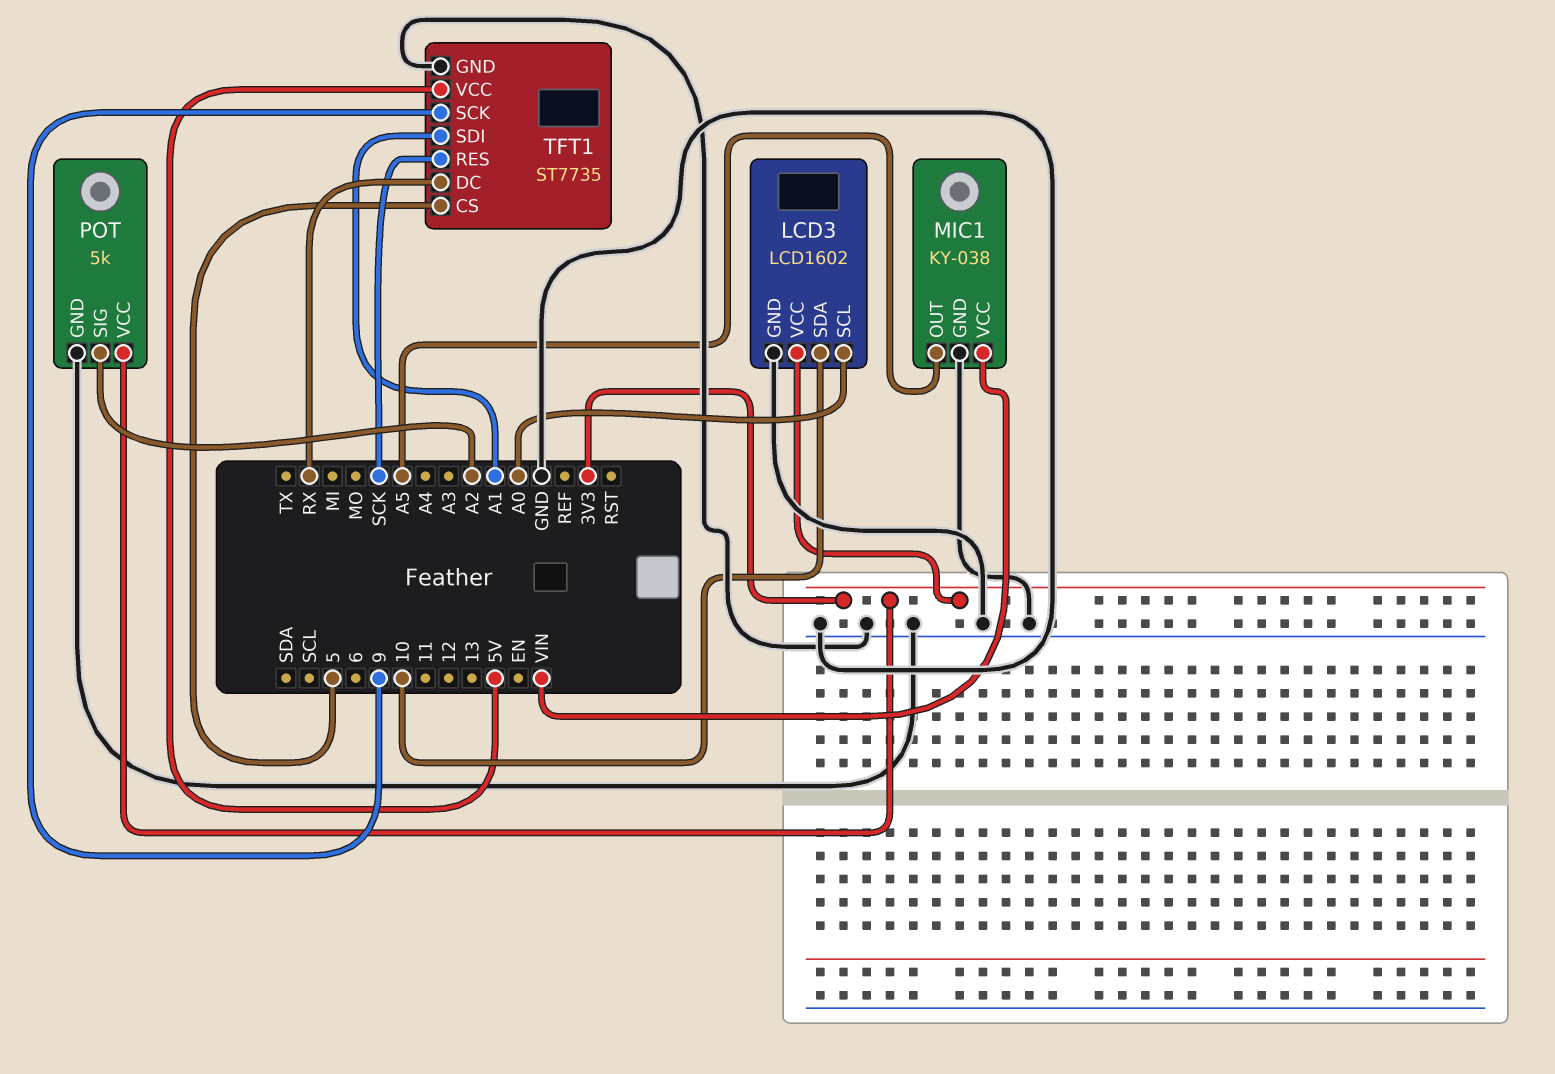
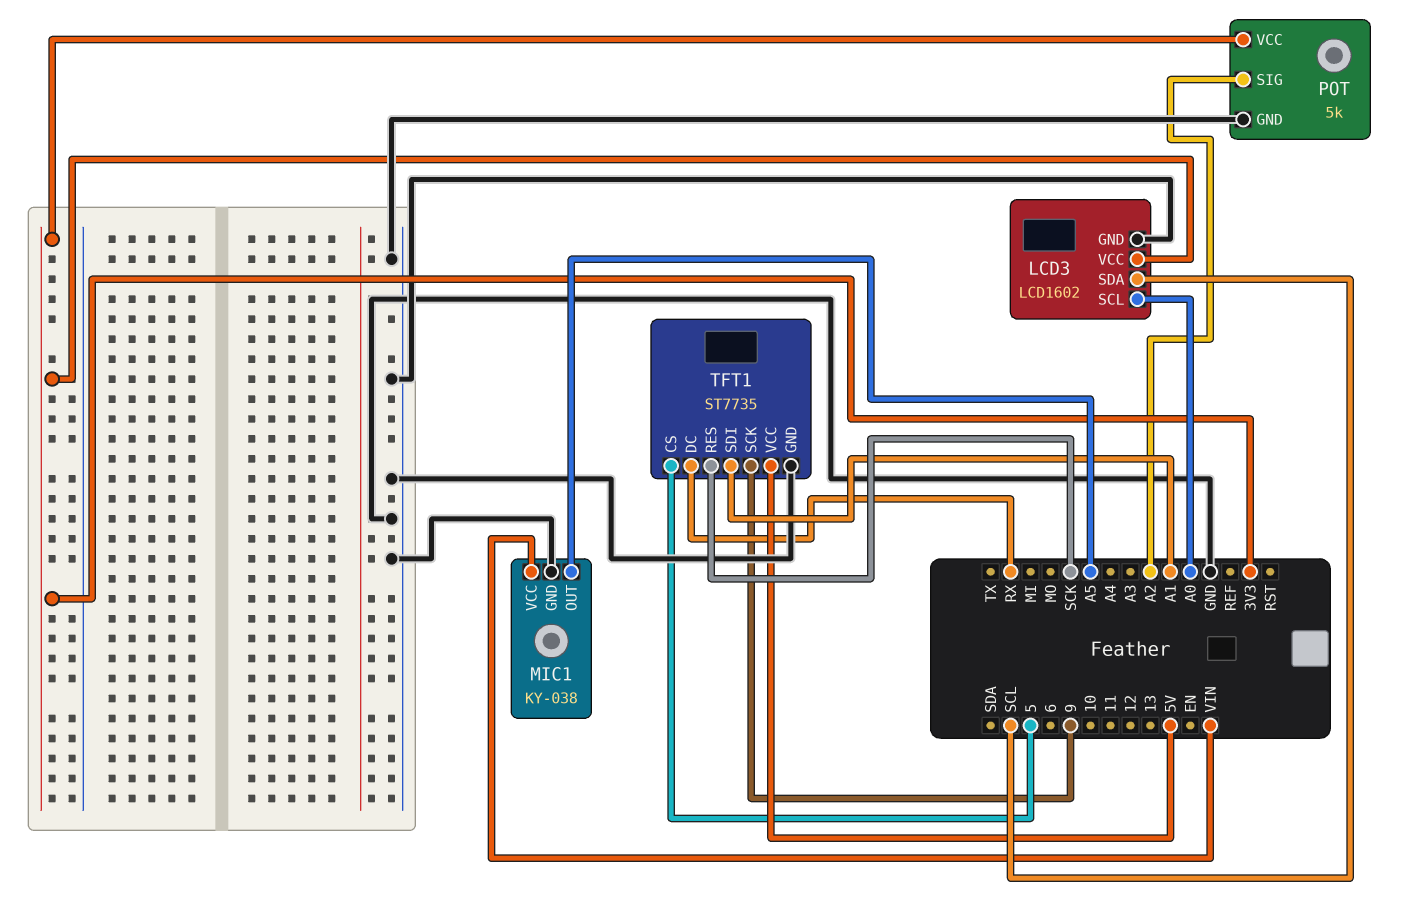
LCD3 pin SDA: 10 -> SCL

